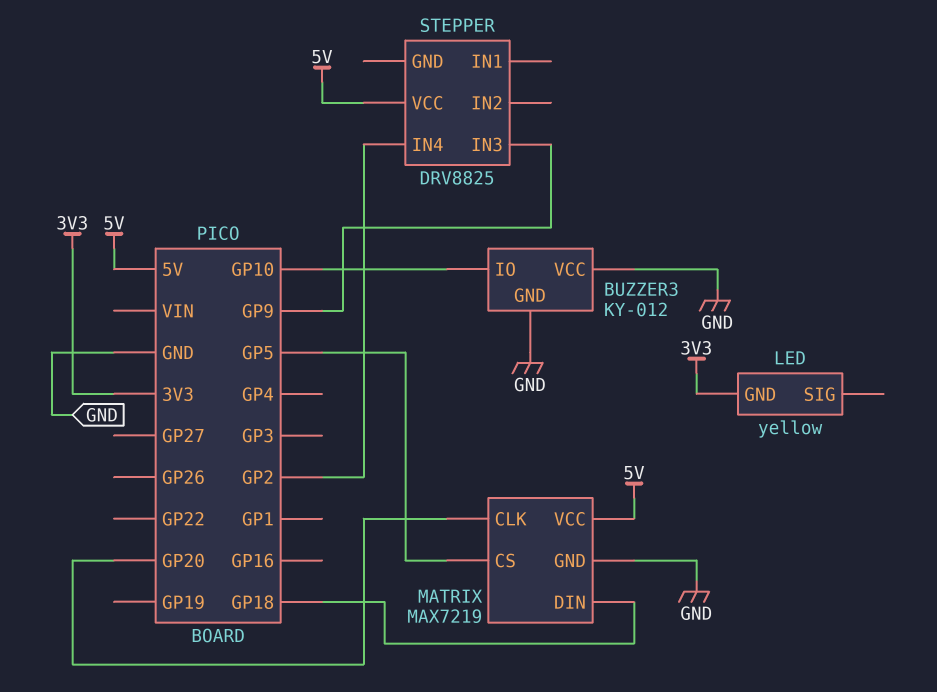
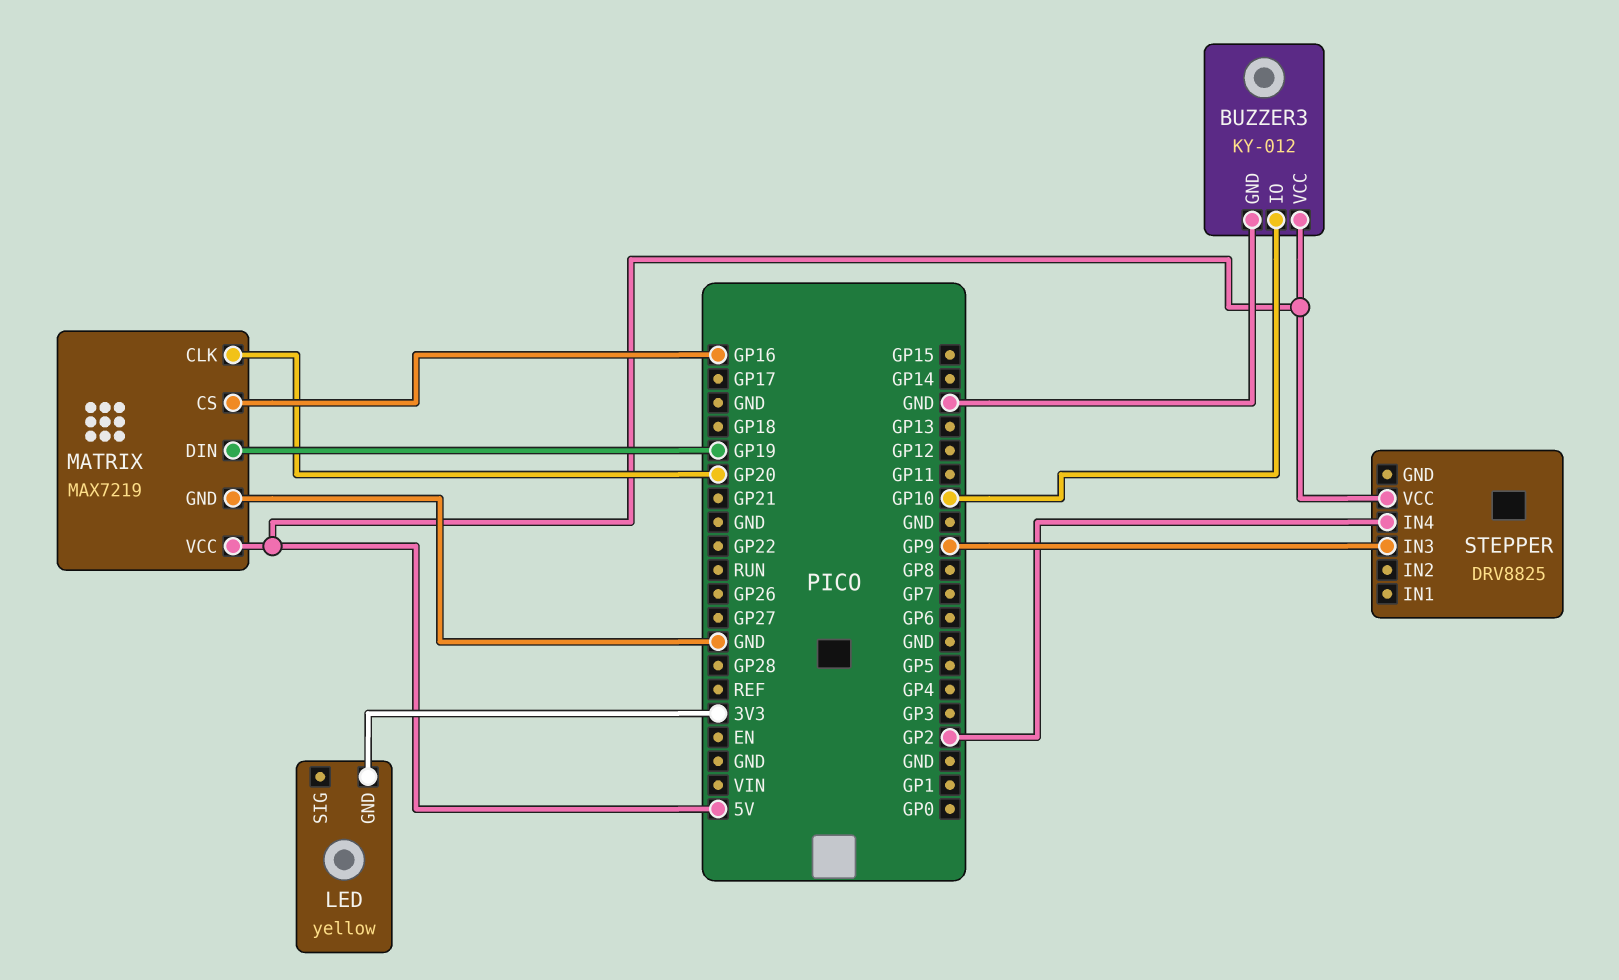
BUZZER3 pin VCC: GND -> 5V
MATRIX pin CS: GP5 -> GP16
MATRIX pin DIN: GP18 -> GP19

